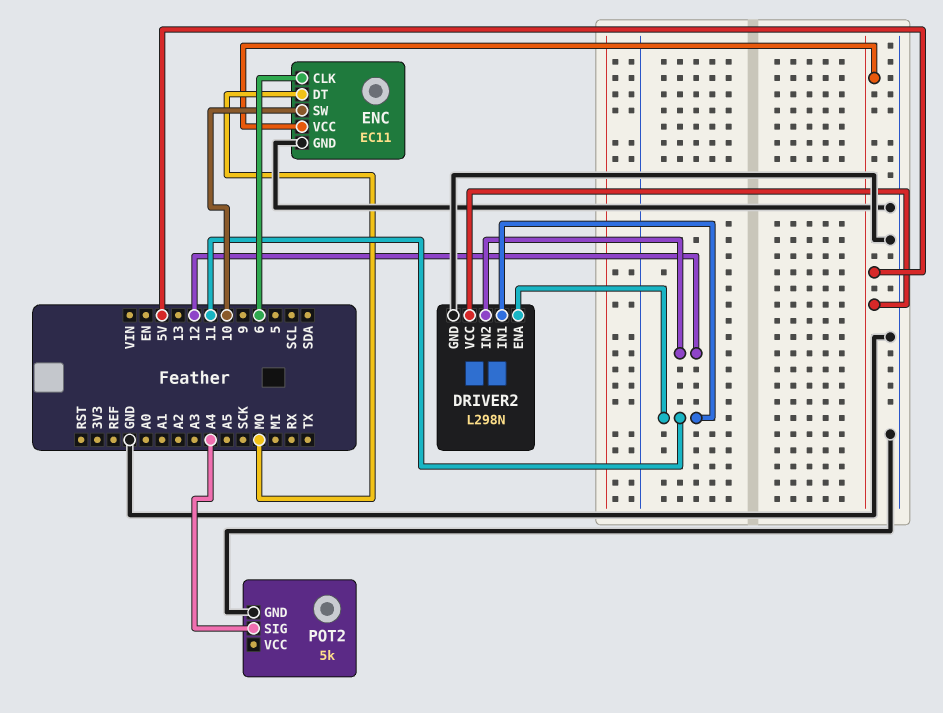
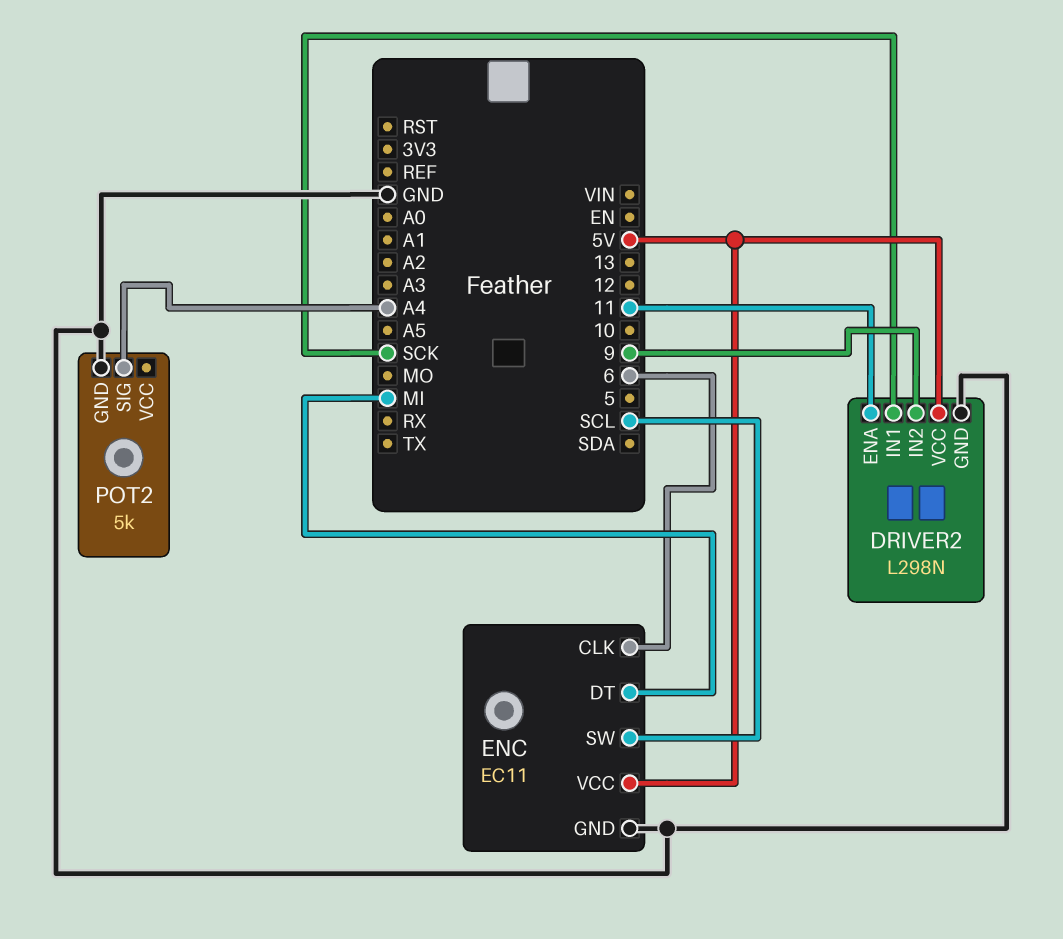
DRIVER2 pin IN1: 11 -> SCK
DRIVER2 pin IN2: 12 -> 9
ENC pin DT: MO -> MI
ENC pin SW: 10 -> SCL

